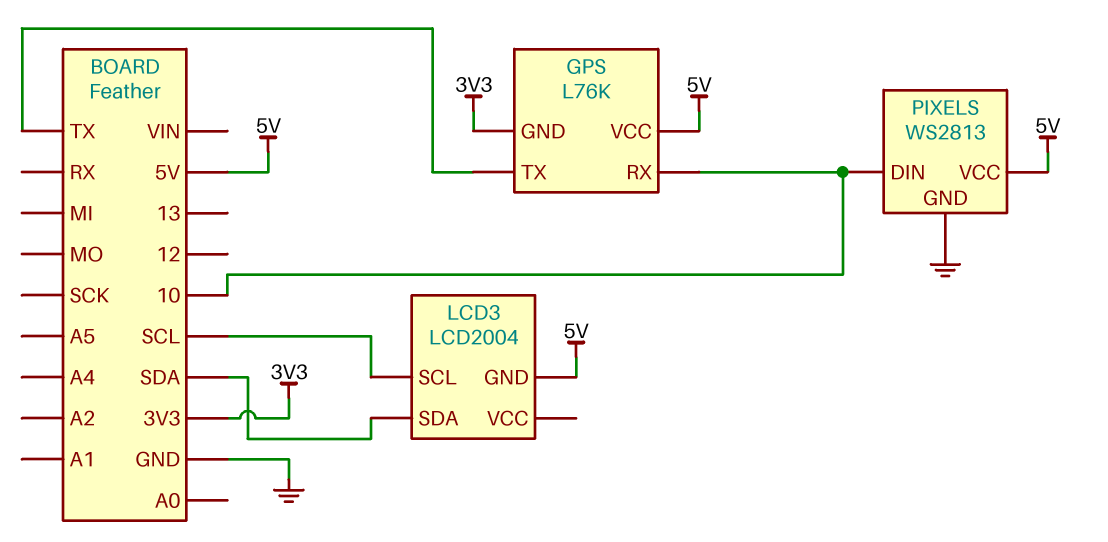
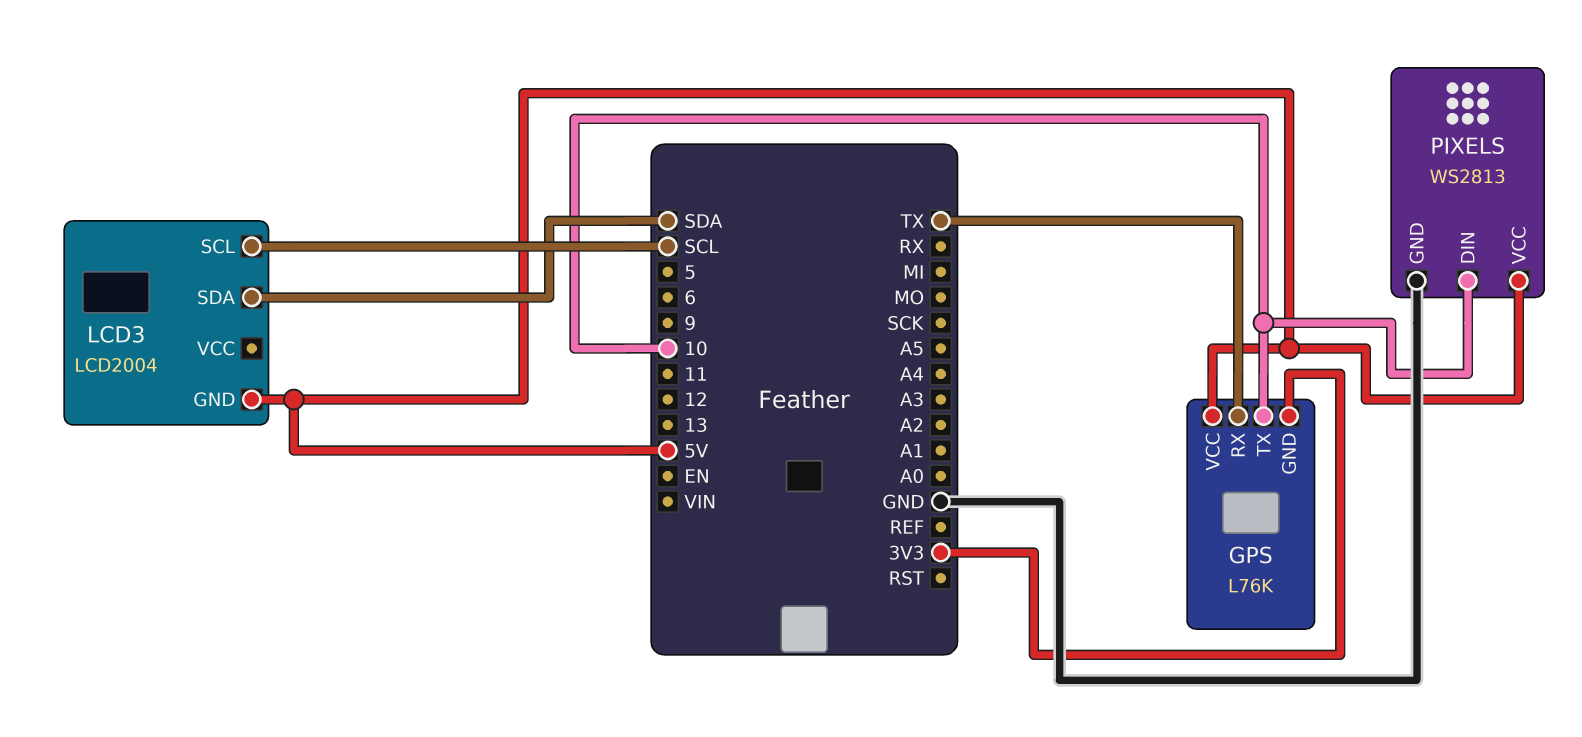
GPS pin RX: 10 -> TX
GPS pin TX: TX -> 10

